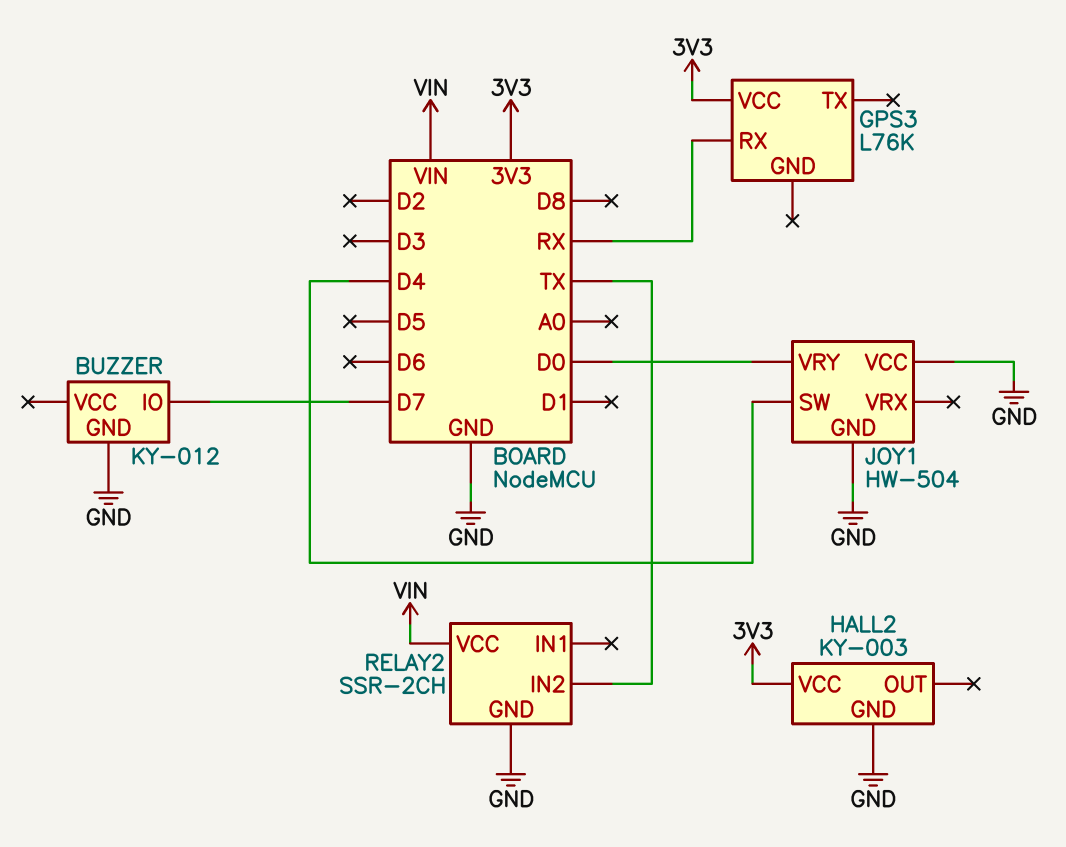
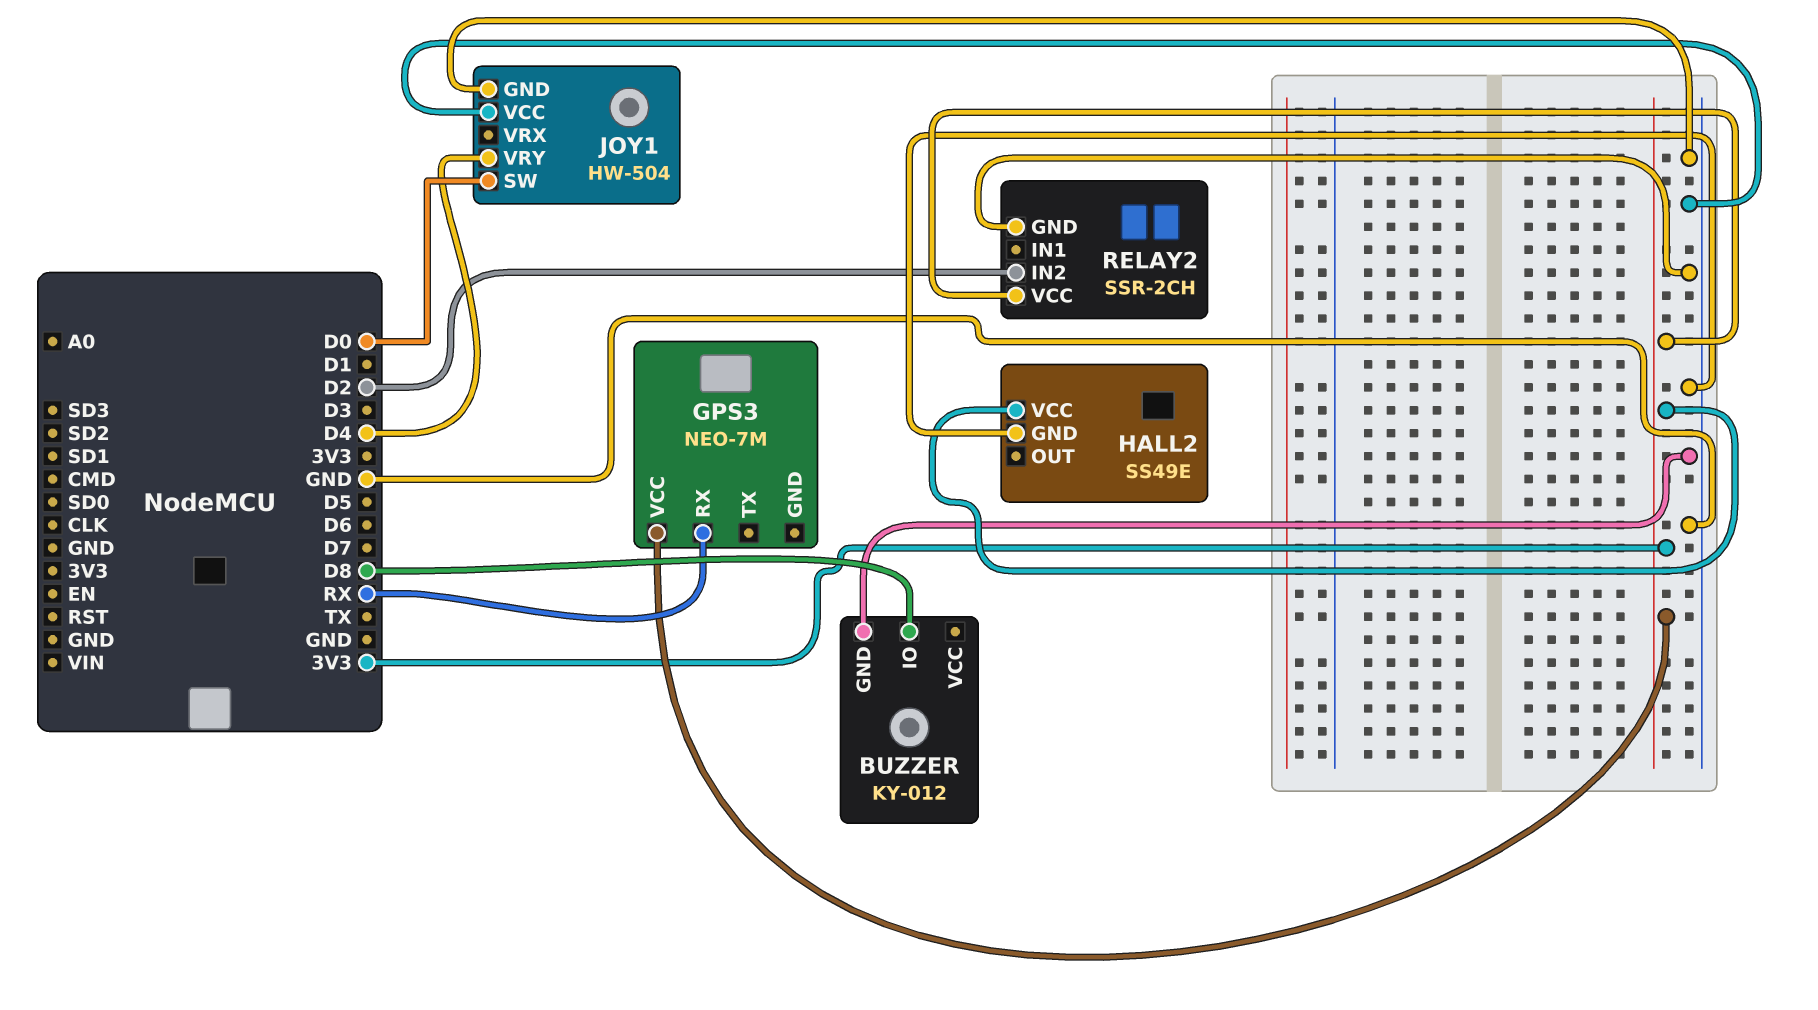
BUZZER pin IO: D7 -> D8
GPS3: L76K -> NEO-7M
HALL2: KY-003 -> SS49E
JOY1 pin SW: D4 -> D0
JOY1 pin VRY: D0 -> D4
RELAY2 pin IN2: TX -> D2
RELAY2 pin VCC: VIN -> 3V3

